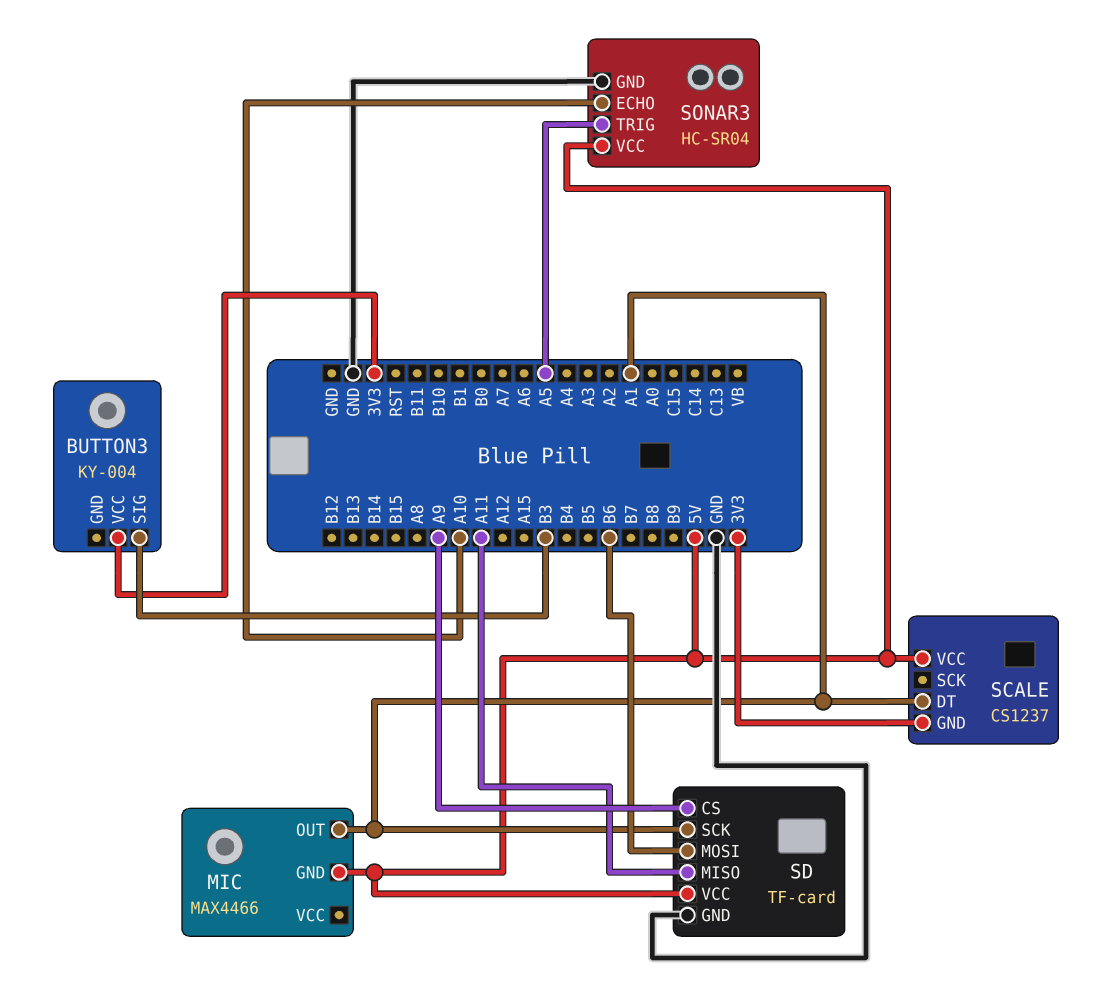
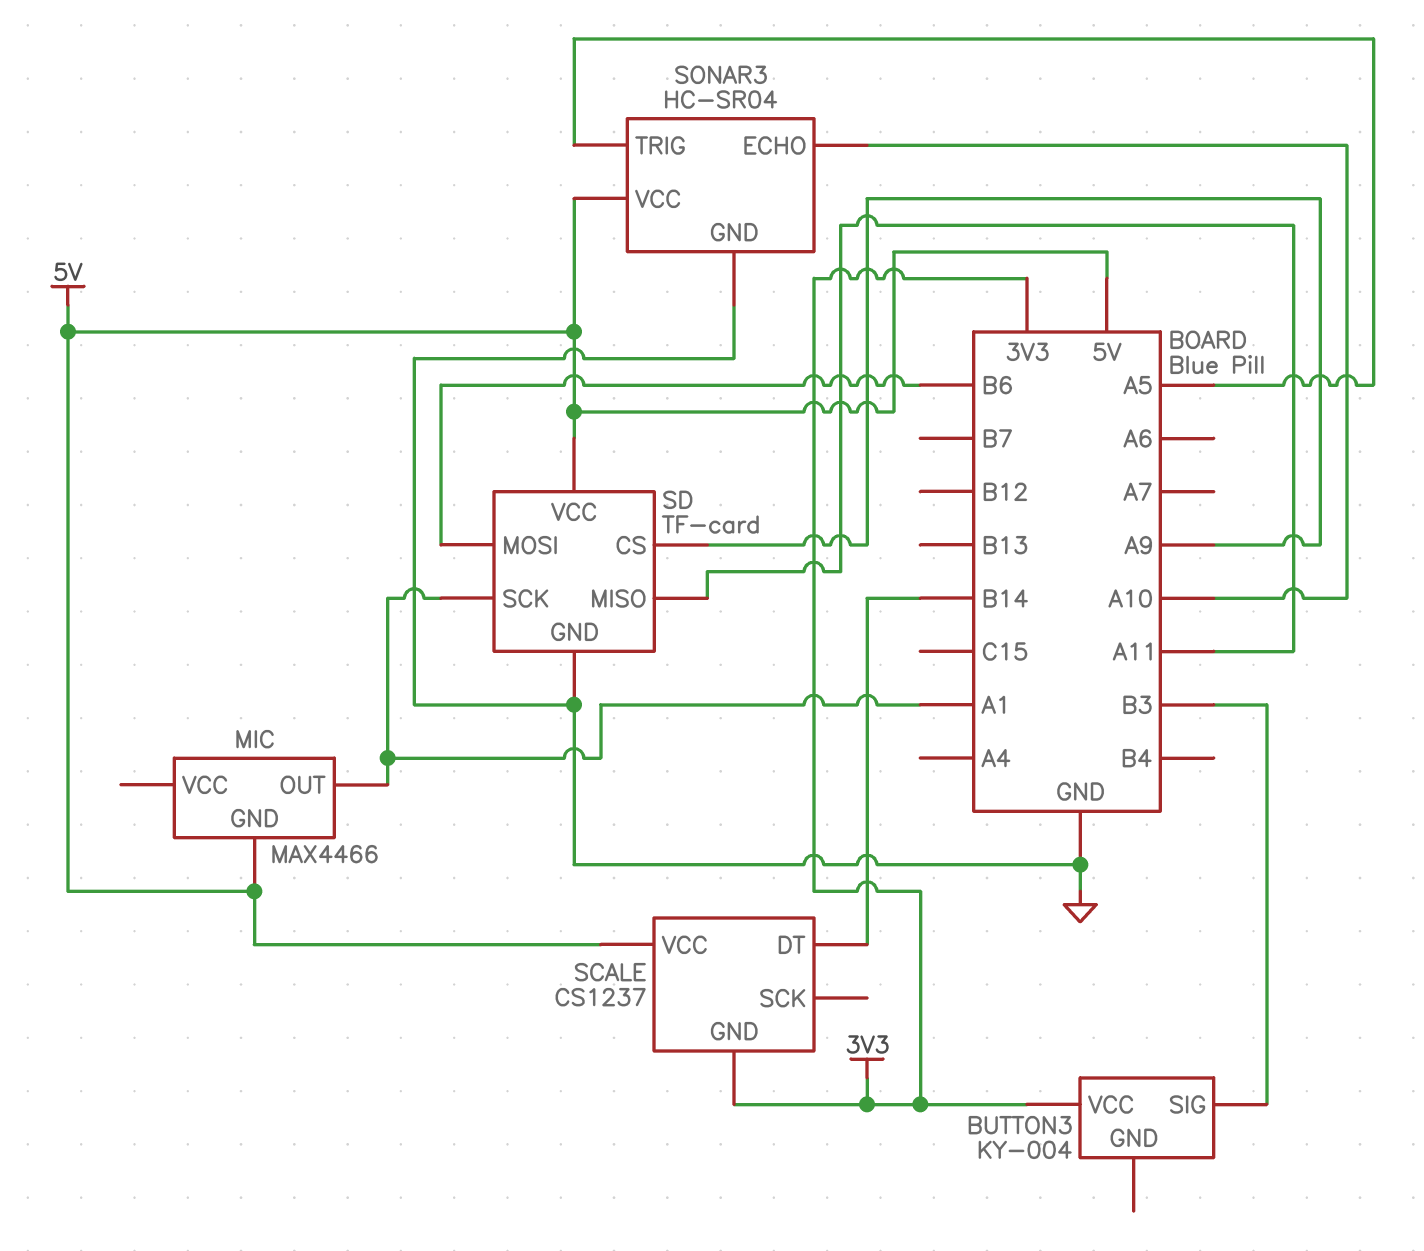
SCALE pin DT: A1 -> B14

